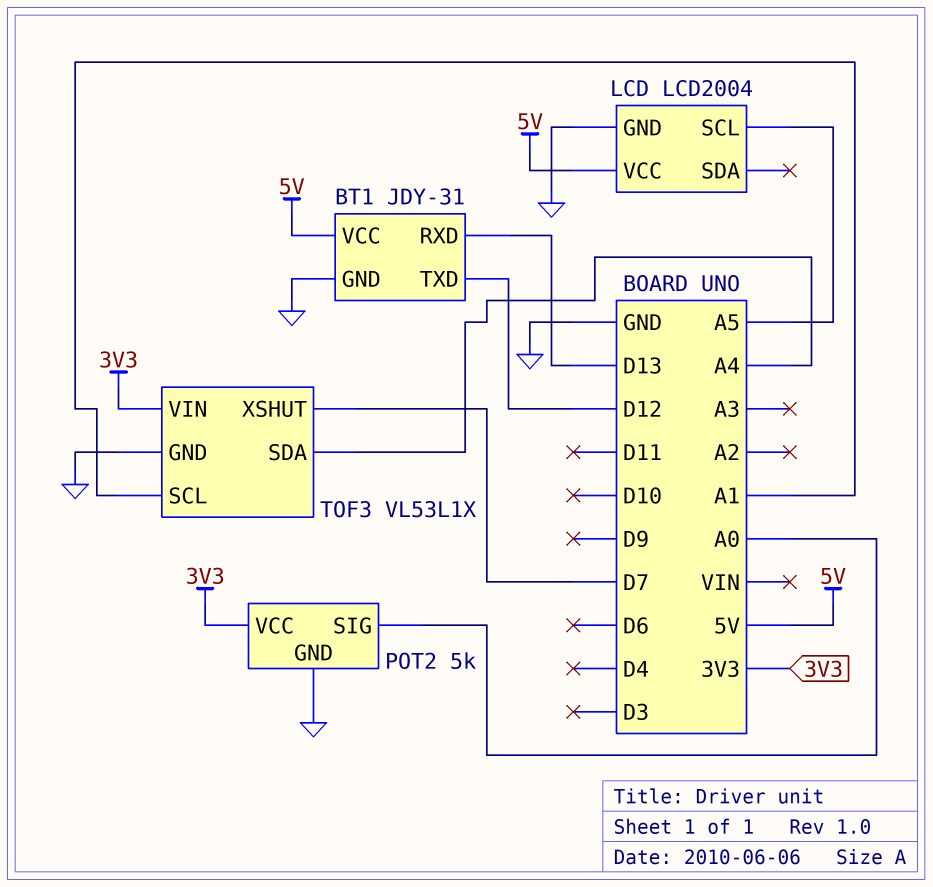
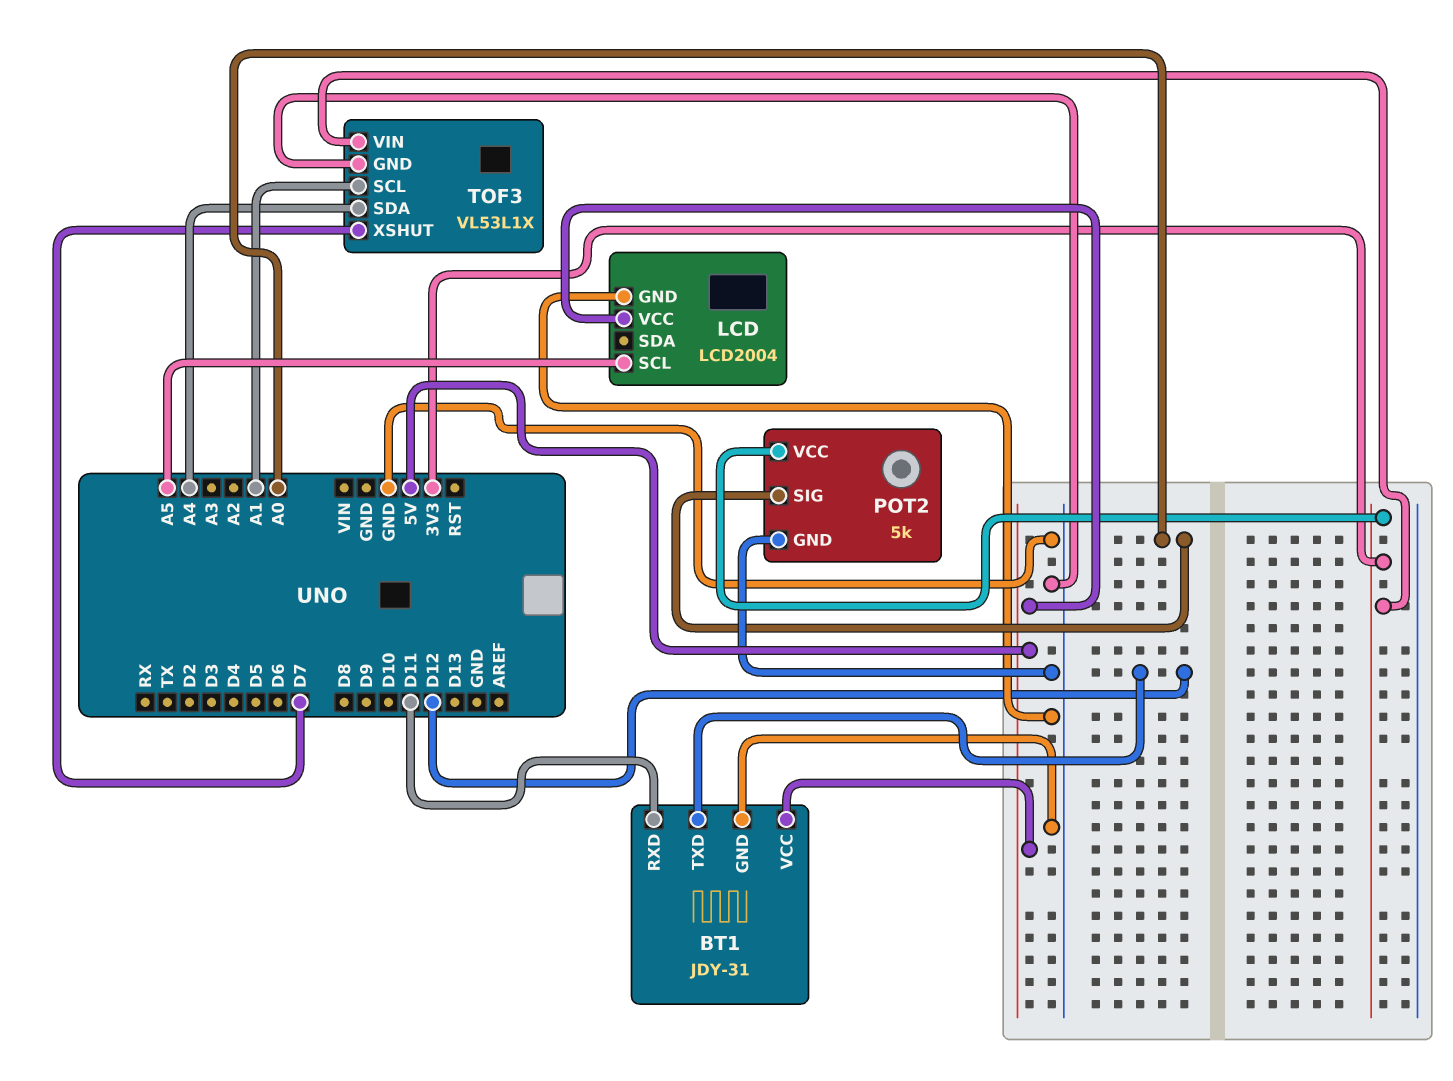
BT1 pin RXD: D13 -> D11

